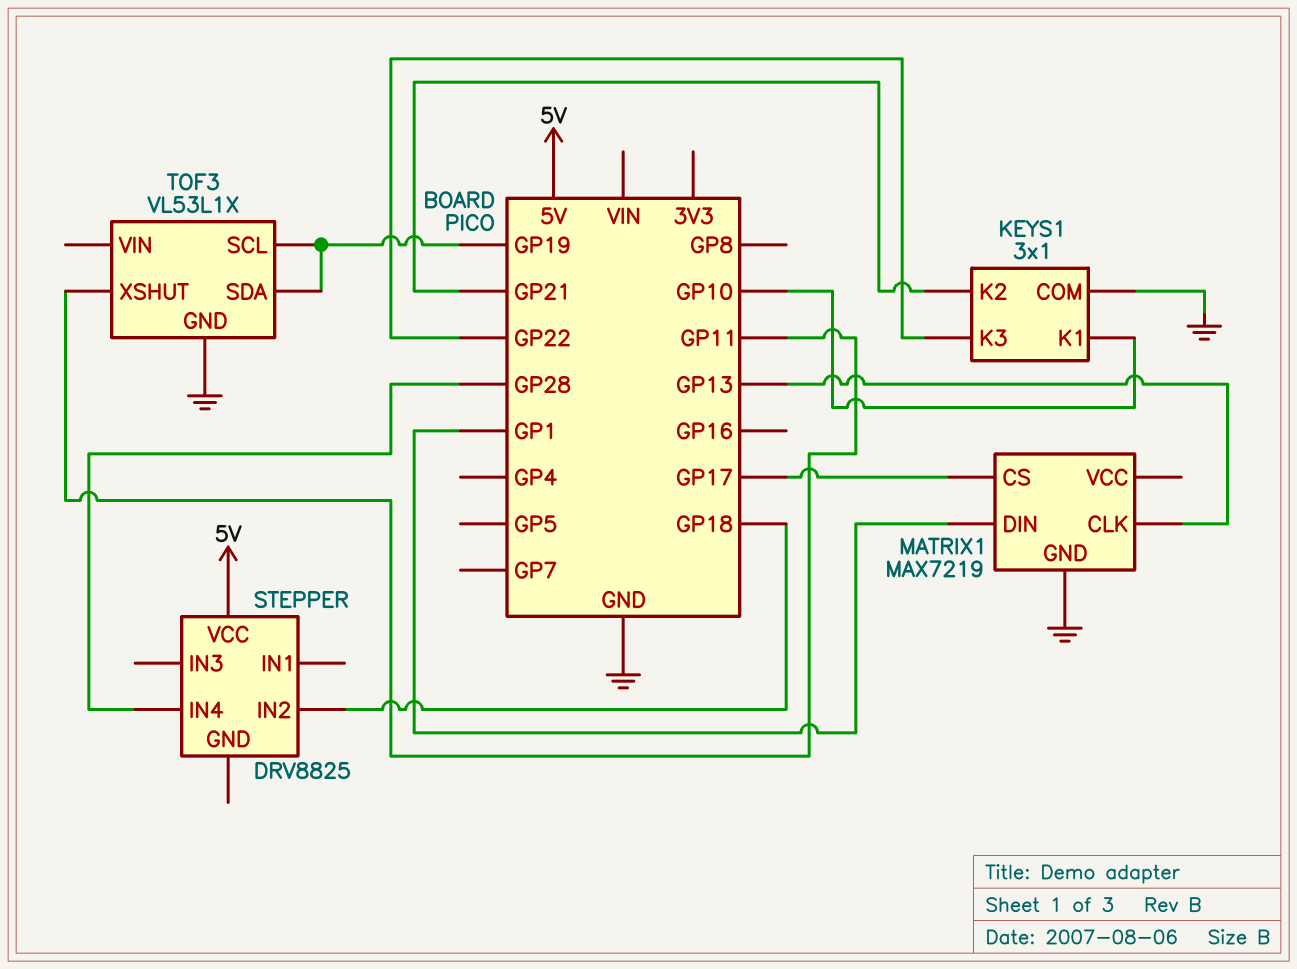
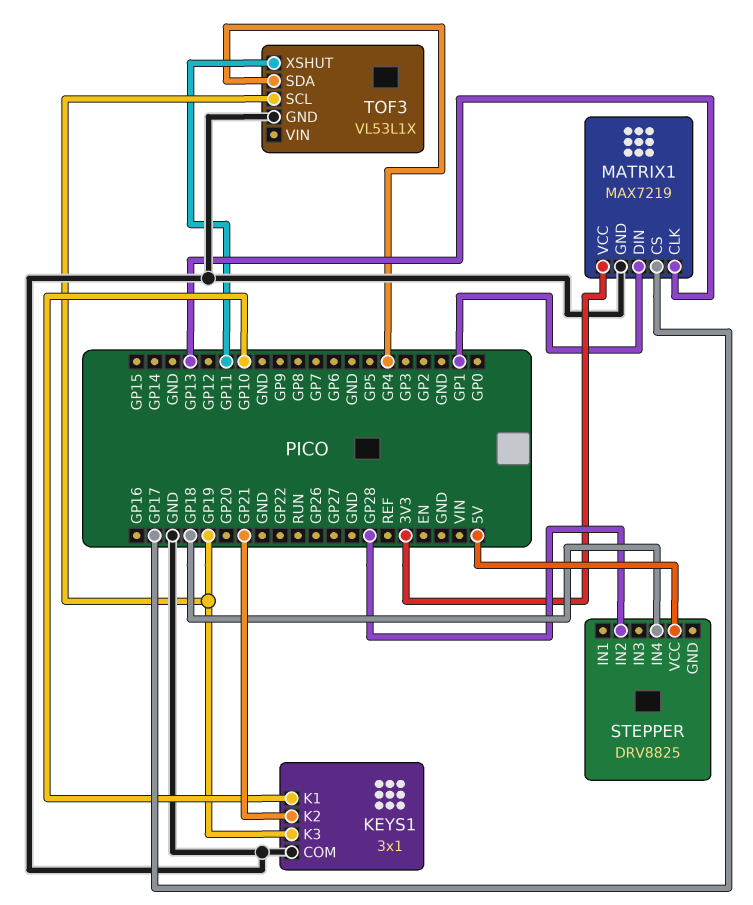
KEYS1 pin K3: GP22 -> GP19
MATRIX1 pin VCC: none -> 3V3
STEPPER pin IN2: GP18 -> GP28
STEPPER pin IN4: GP28 -> GP18
TOF3 pin SDA: GP19 -> GP4

